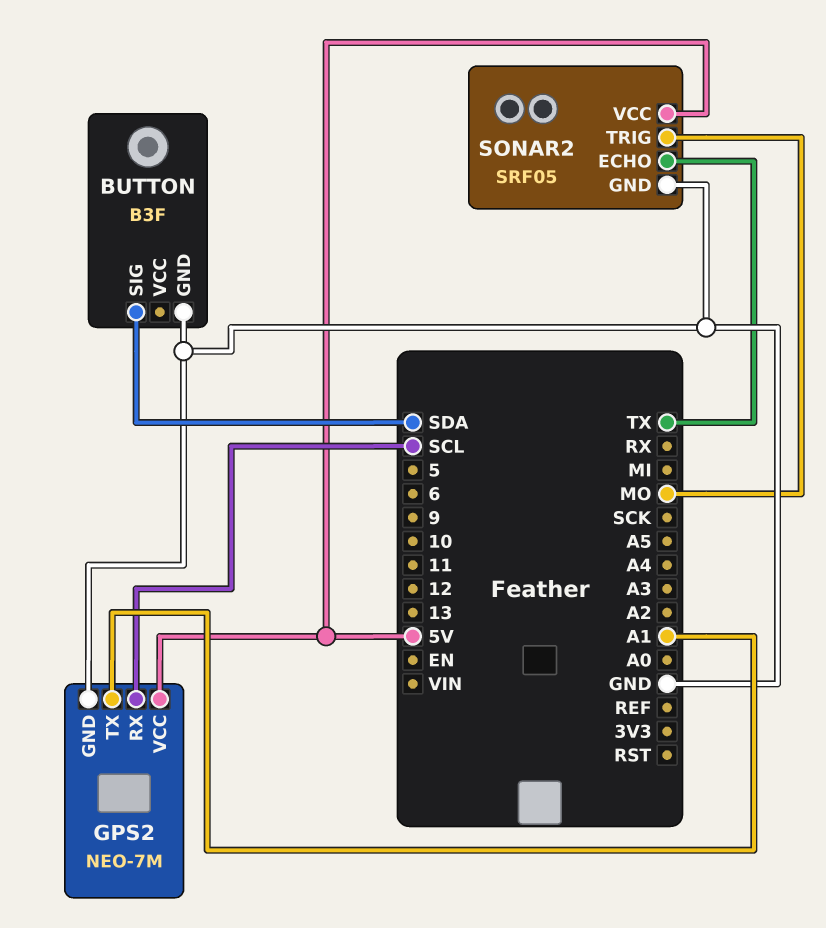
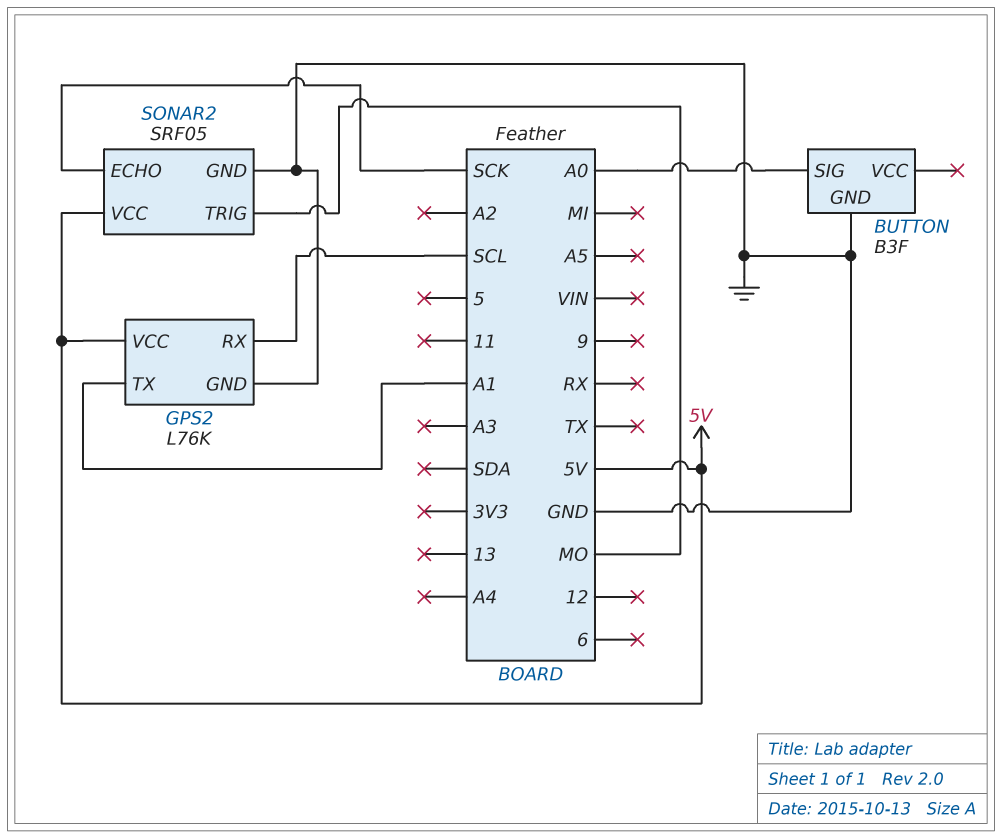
BUTTON pin SIG: SDA -> A0
GPS2: NEO-7M -> L76K
SONAR2 pin ECHO: TX -> SCK

